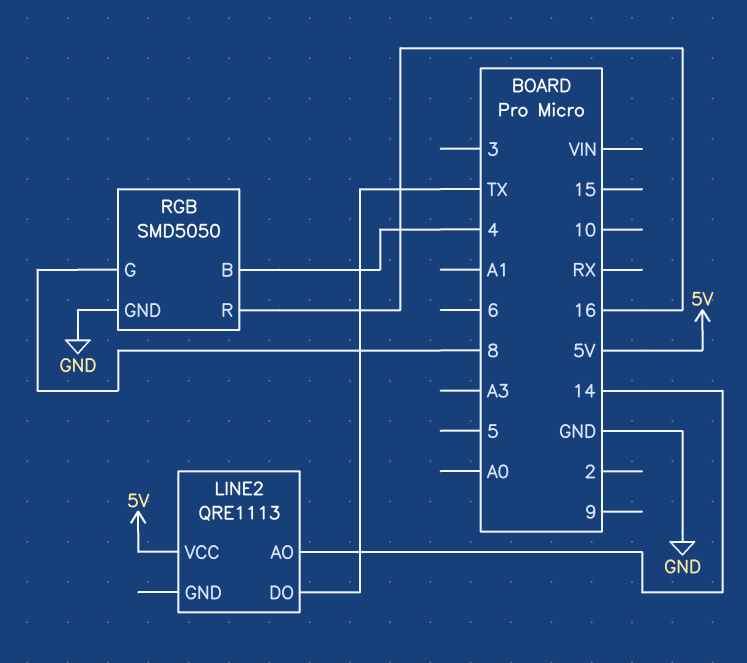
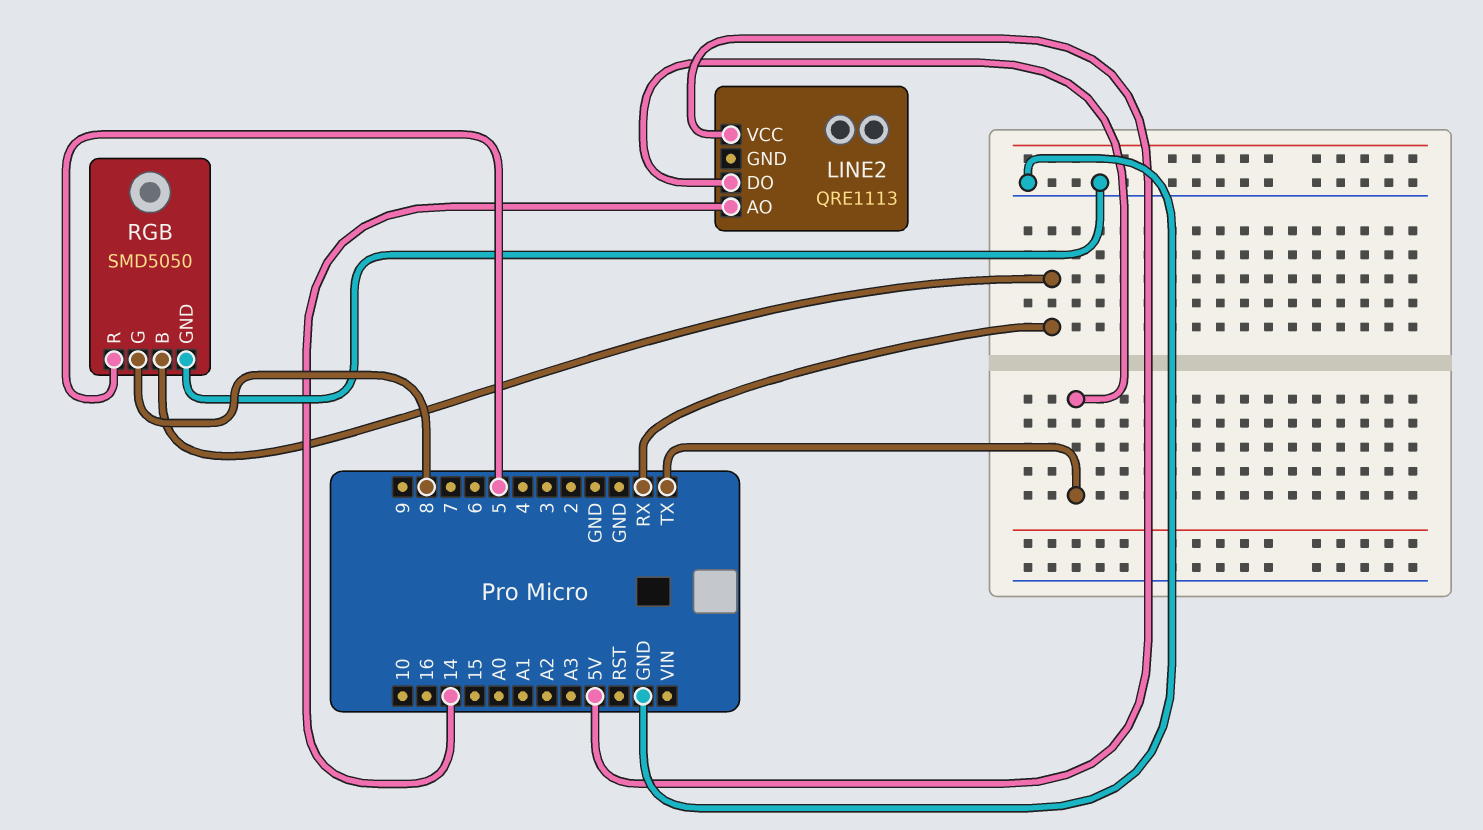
RGB pin B: 4 -> RX
RGB pin R: 16 -> 5

